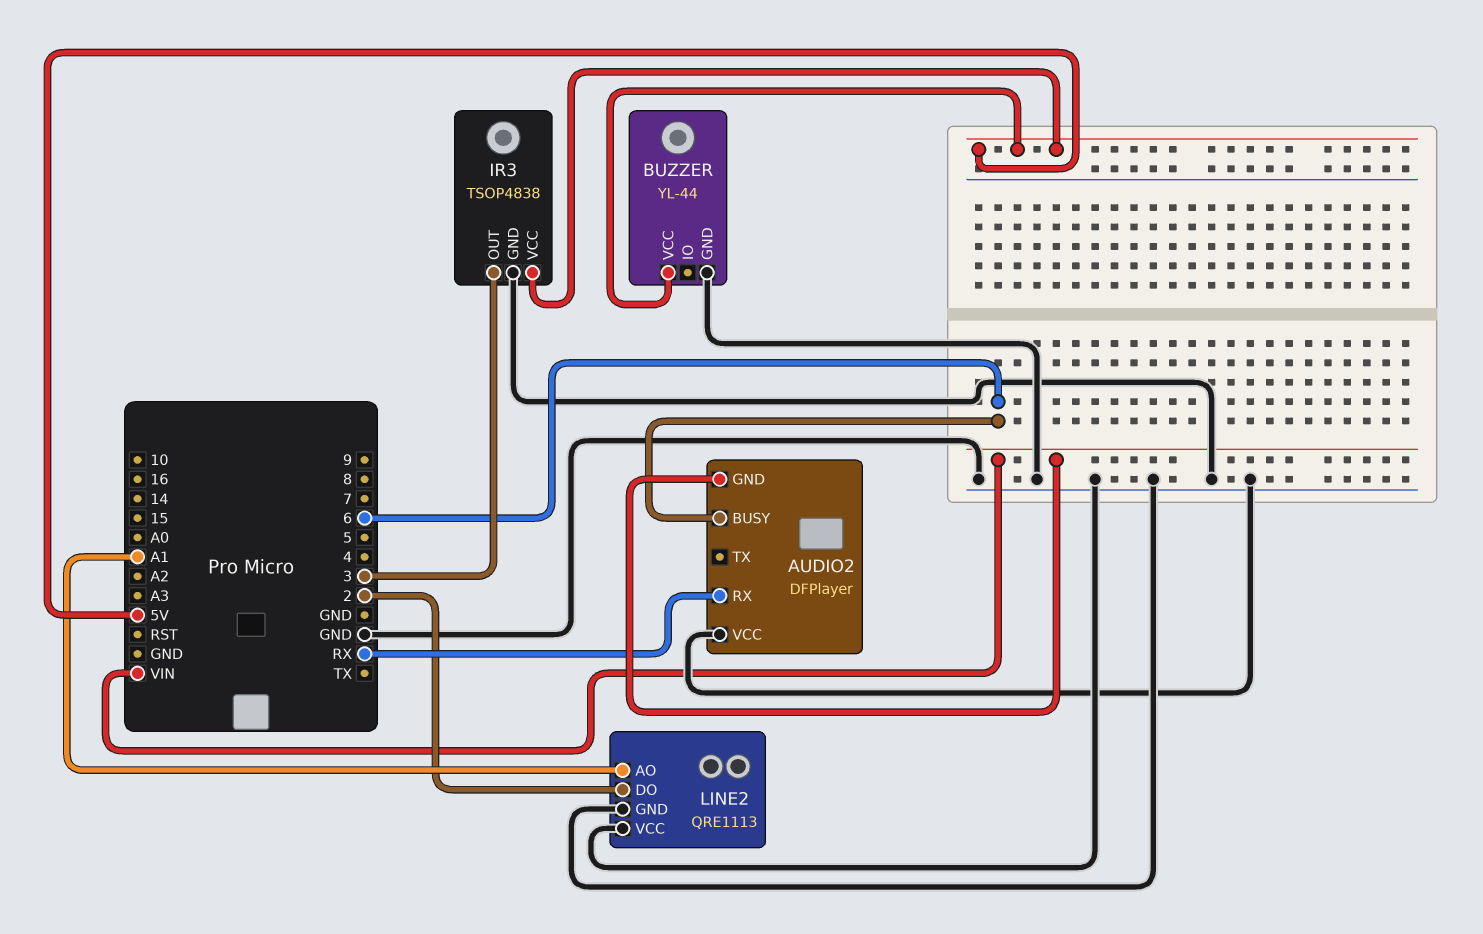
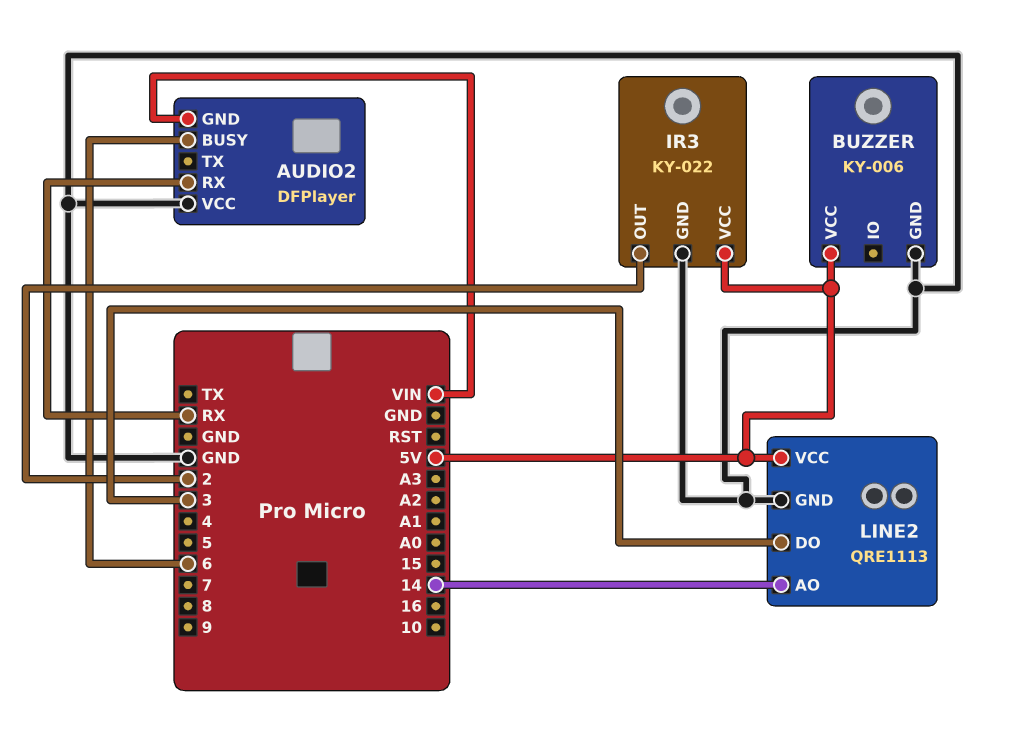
BUZZER: YL-44 -> KY-006
IR3: TSOP4838 -> KY-022
IR3 pin OUT: 3 -> 2
LINE2 pin AO: A1 -> 14
LINE2 pin DO: 2 -> 3
LINE2 pin VCC: GND -> 5V

